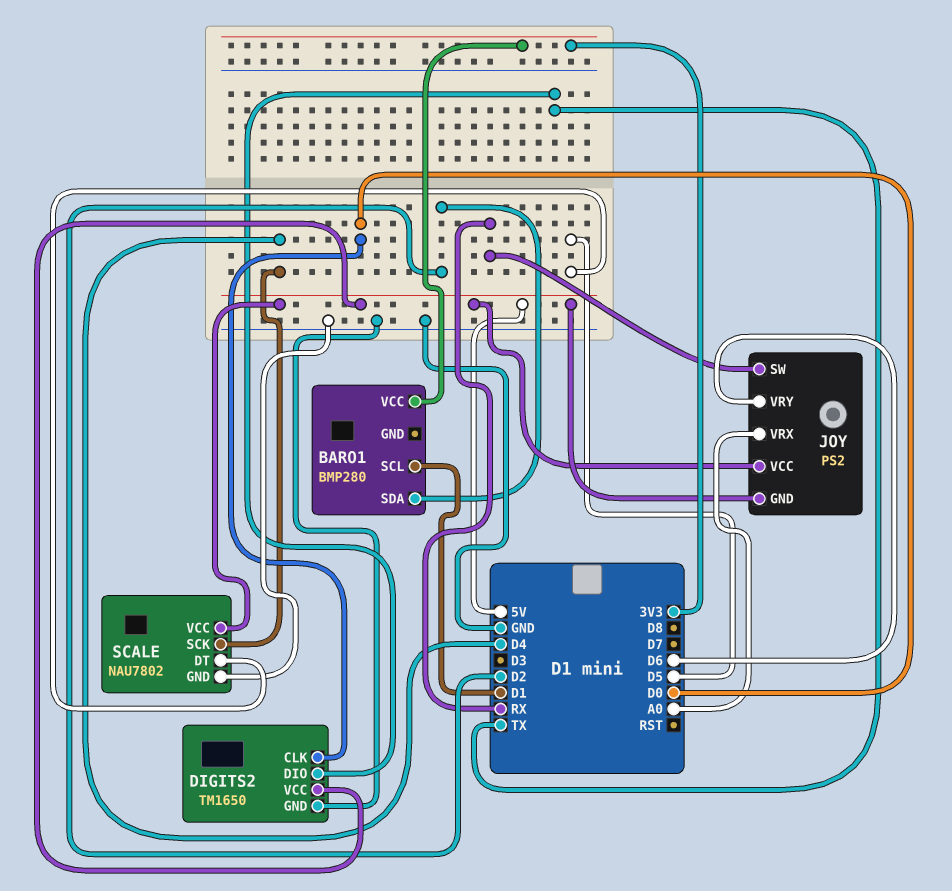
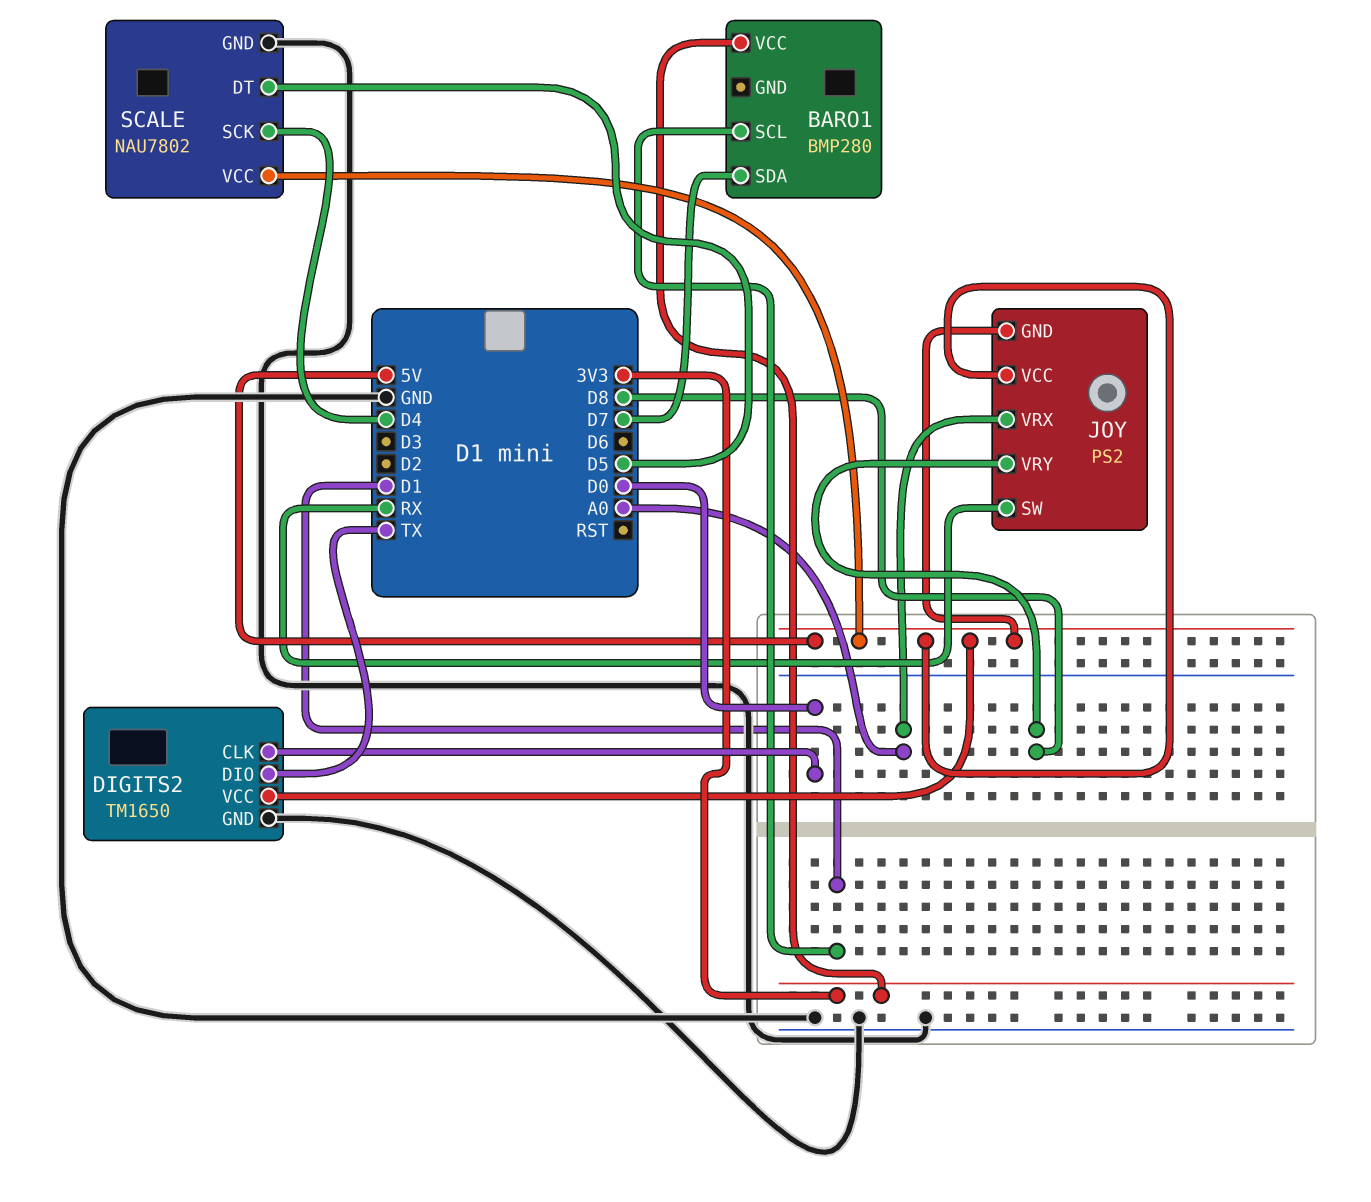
BARO1 pin SDA: D2 -> D7
JOY pin VRY: D6 -> D8

